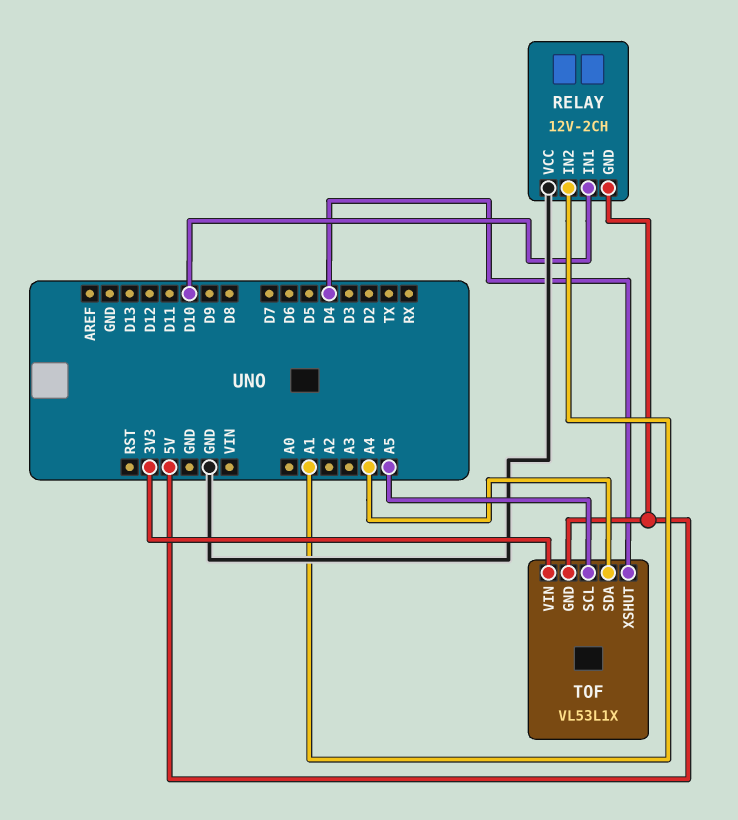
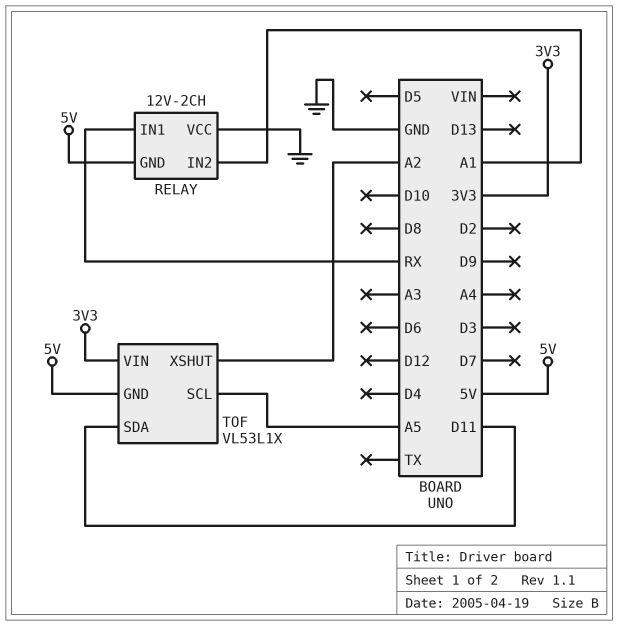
RELAY pin IN1: D10 -> RX
TOF pin SDA: A4 -> D11
TOF pin XSHUT: D4 -> A2

